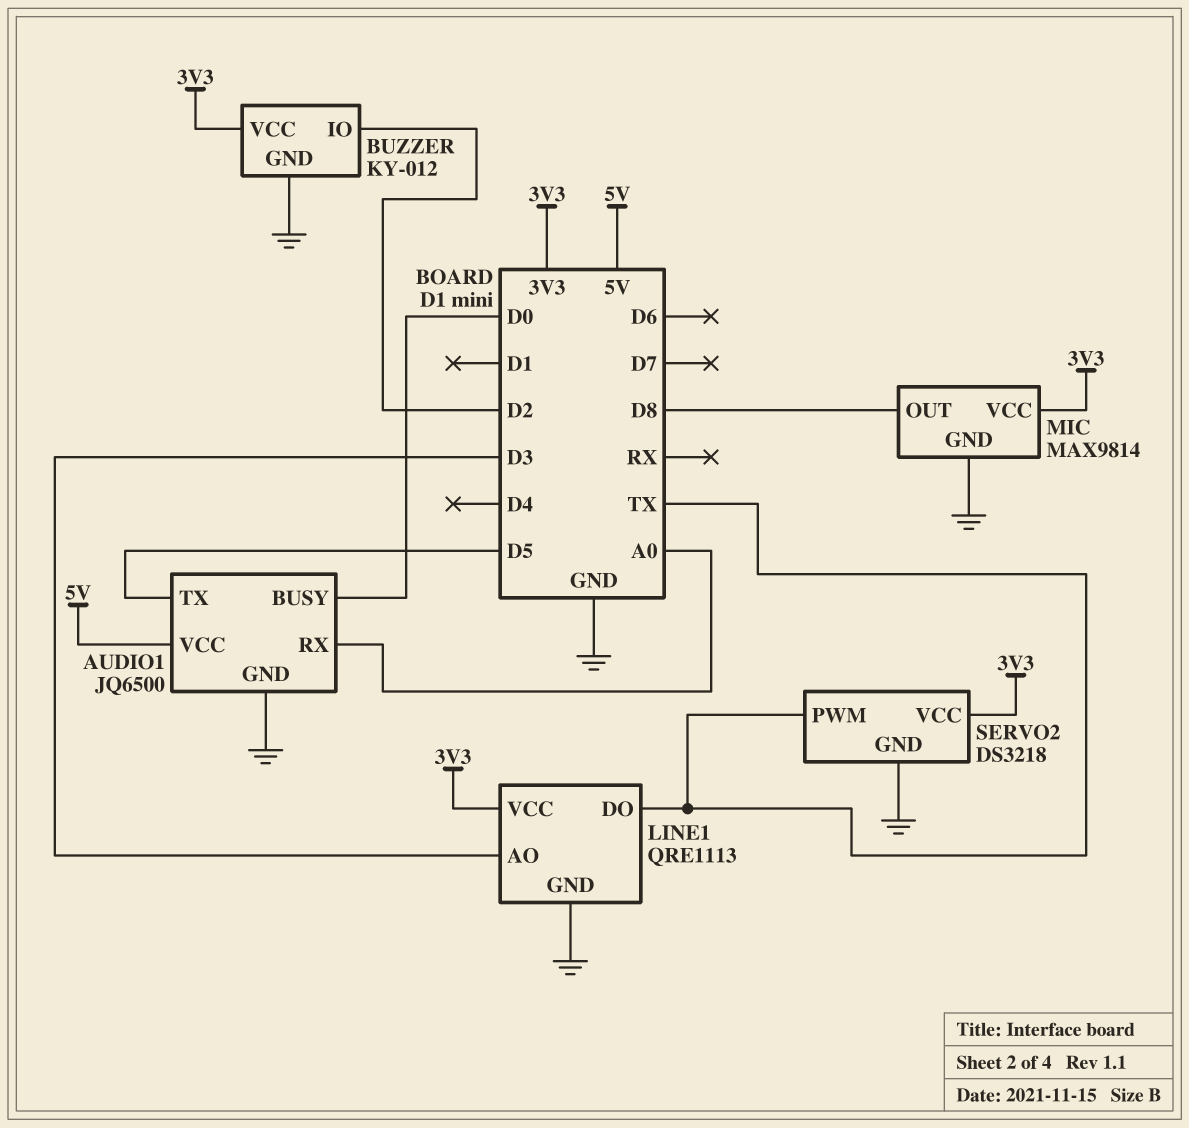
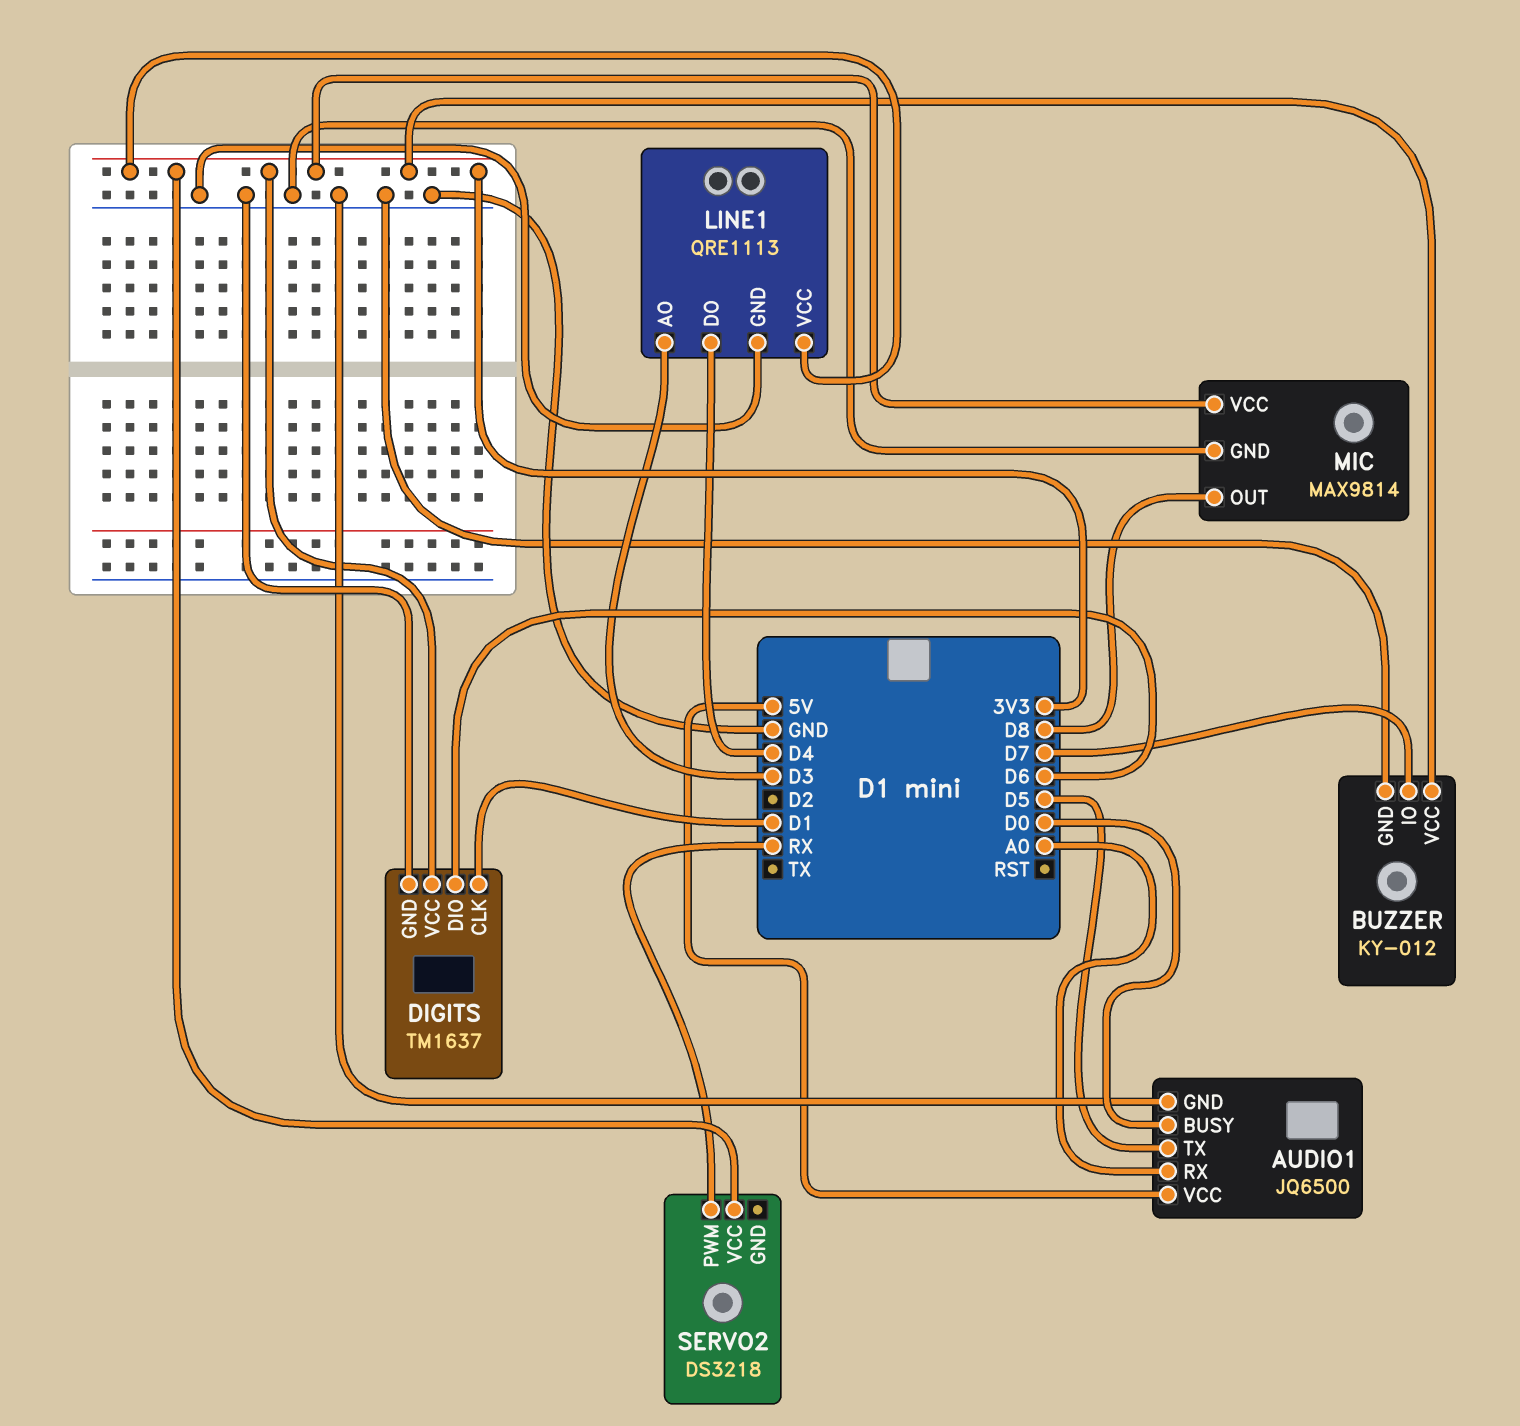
BUZZER pin IO: D2 -> D7
DIGITS: none -> TM1637
DIGITS pin CLK: none -> D1
DIGITS pin DIO: none -> D6
DIGITS pin GND: none -> GND
DIGITS pin VCC: none -> 3V3
LINE1 pin DO: TX -> D4
SERVO2 pin GND: GND -> none
SERVO2 pin PWM: TX -> RX

